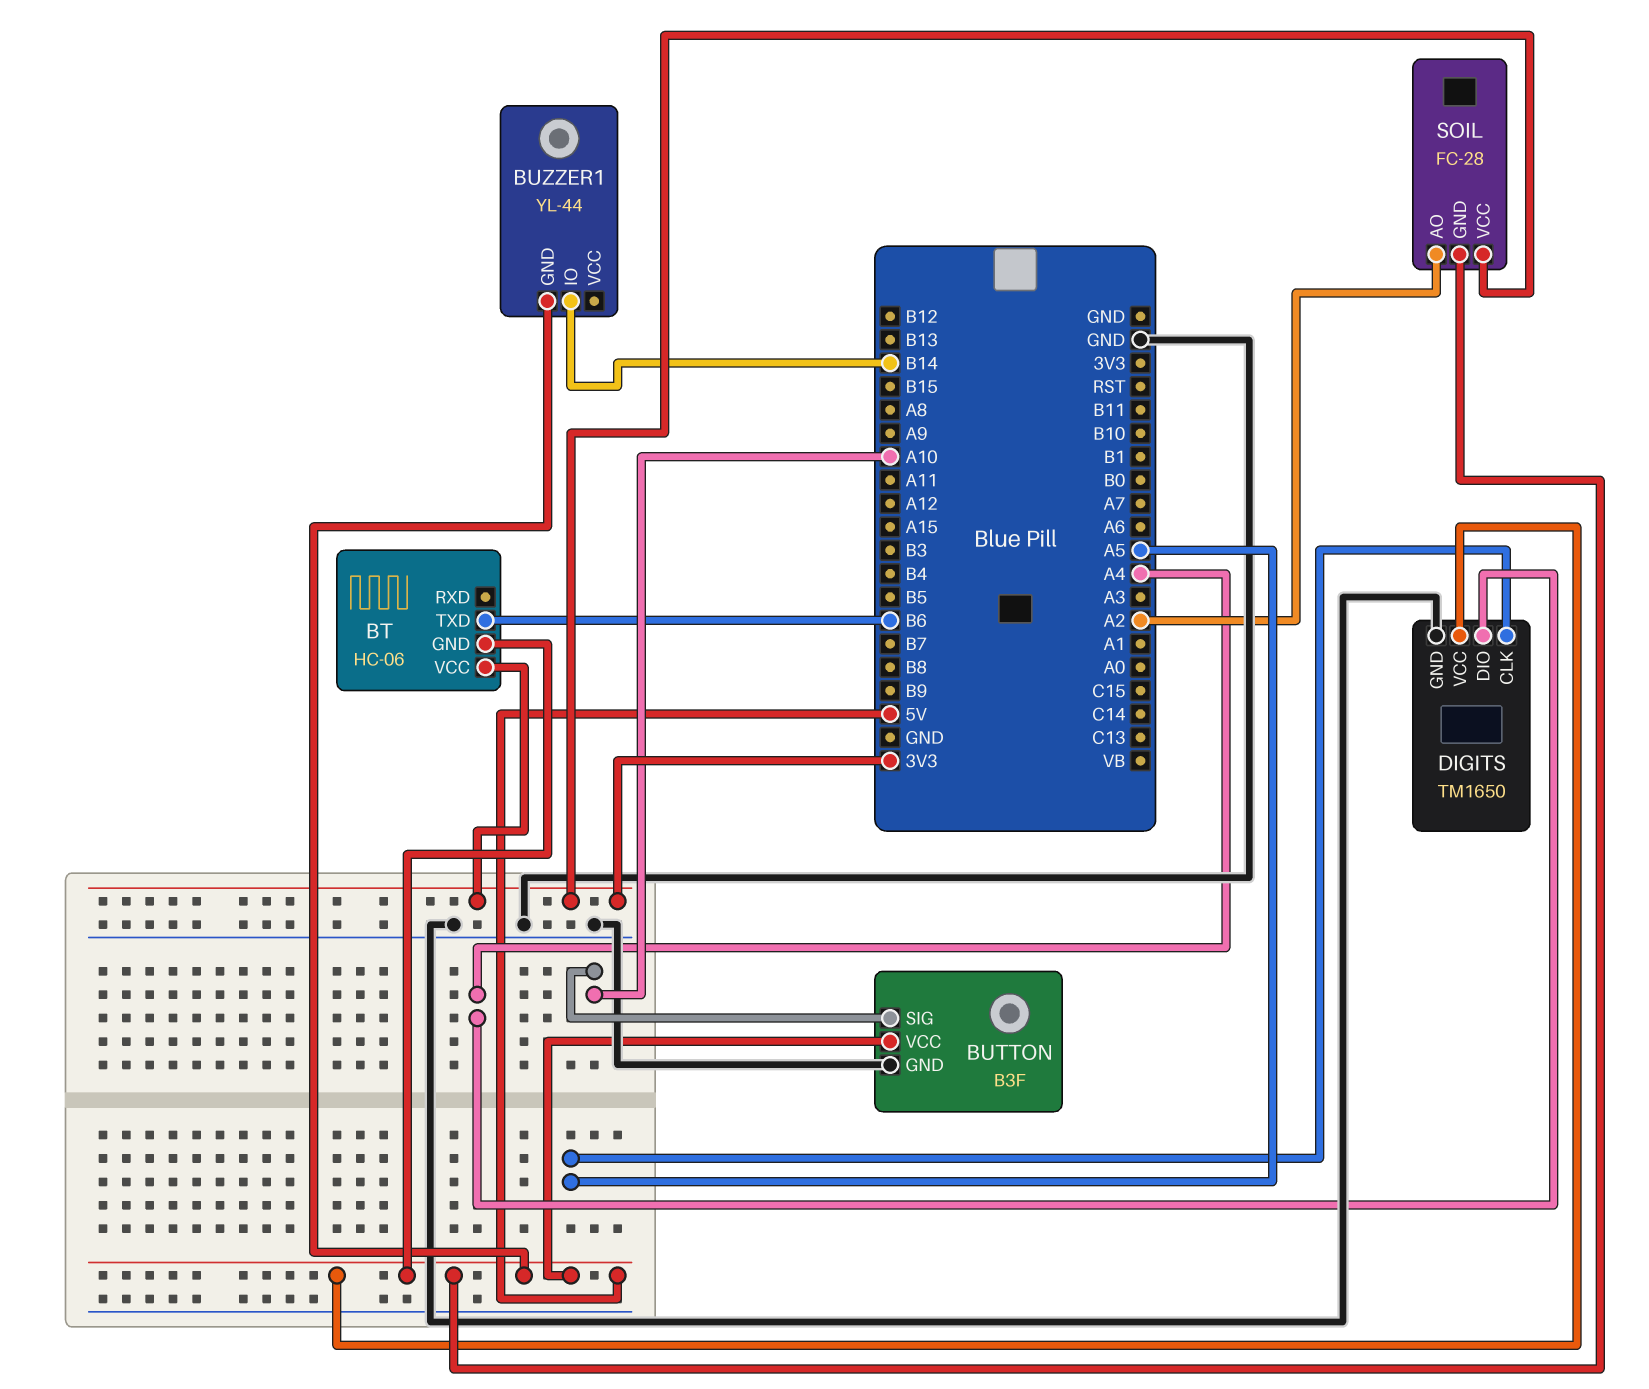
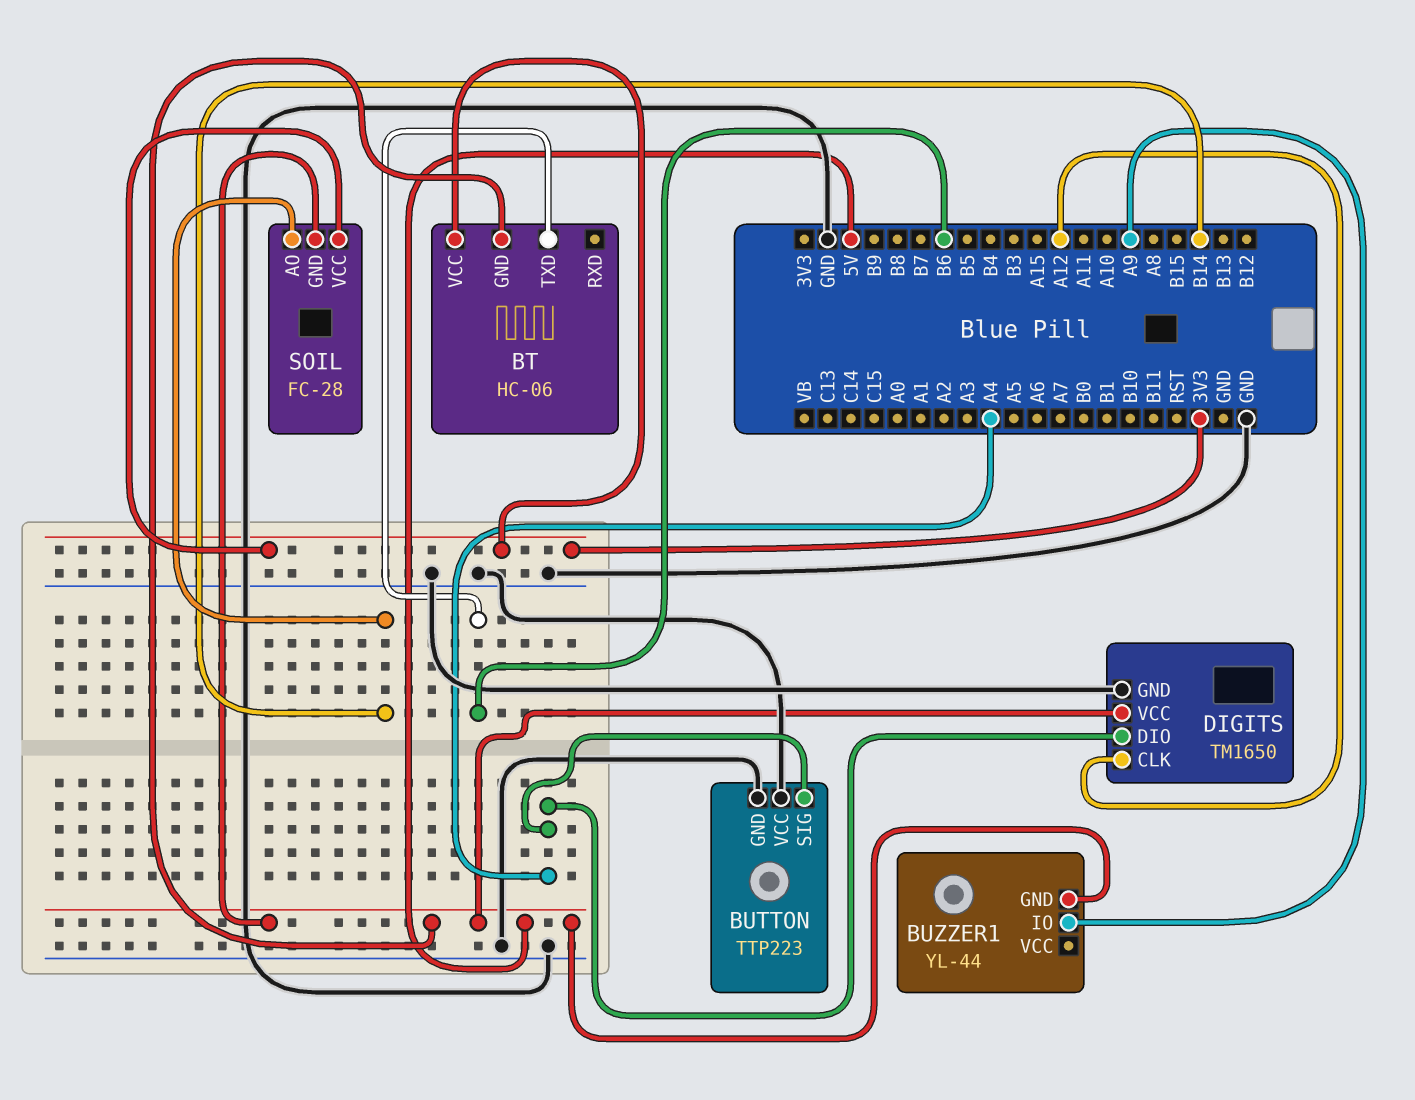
BUTTON: B3F -> TTP223
BUTTON pin SIG: A10 -> A4
BUTTON pin VCC: 5V -> GND
BUZZER1 pin IO: B14 -> A9
DIGITS pin CLK: A5 -> A12
SOIL pin AO: A2 -> B14

